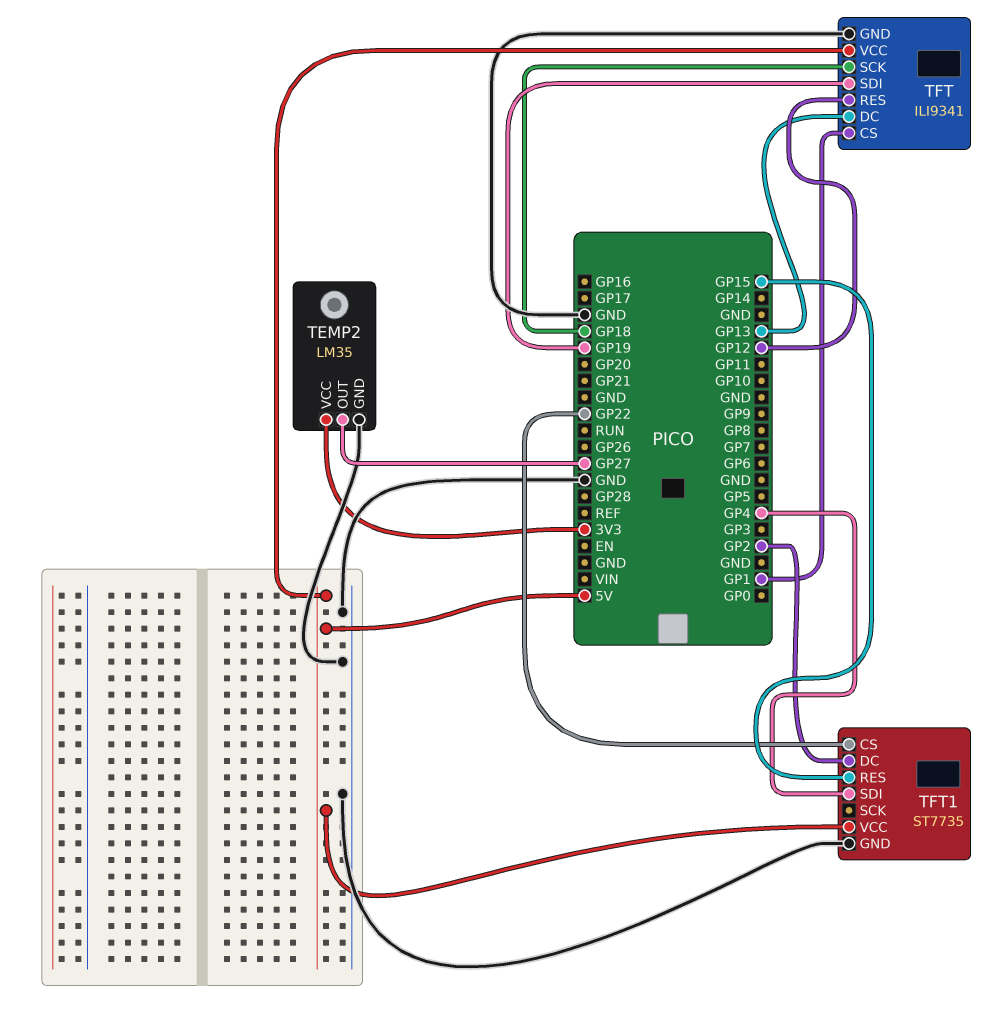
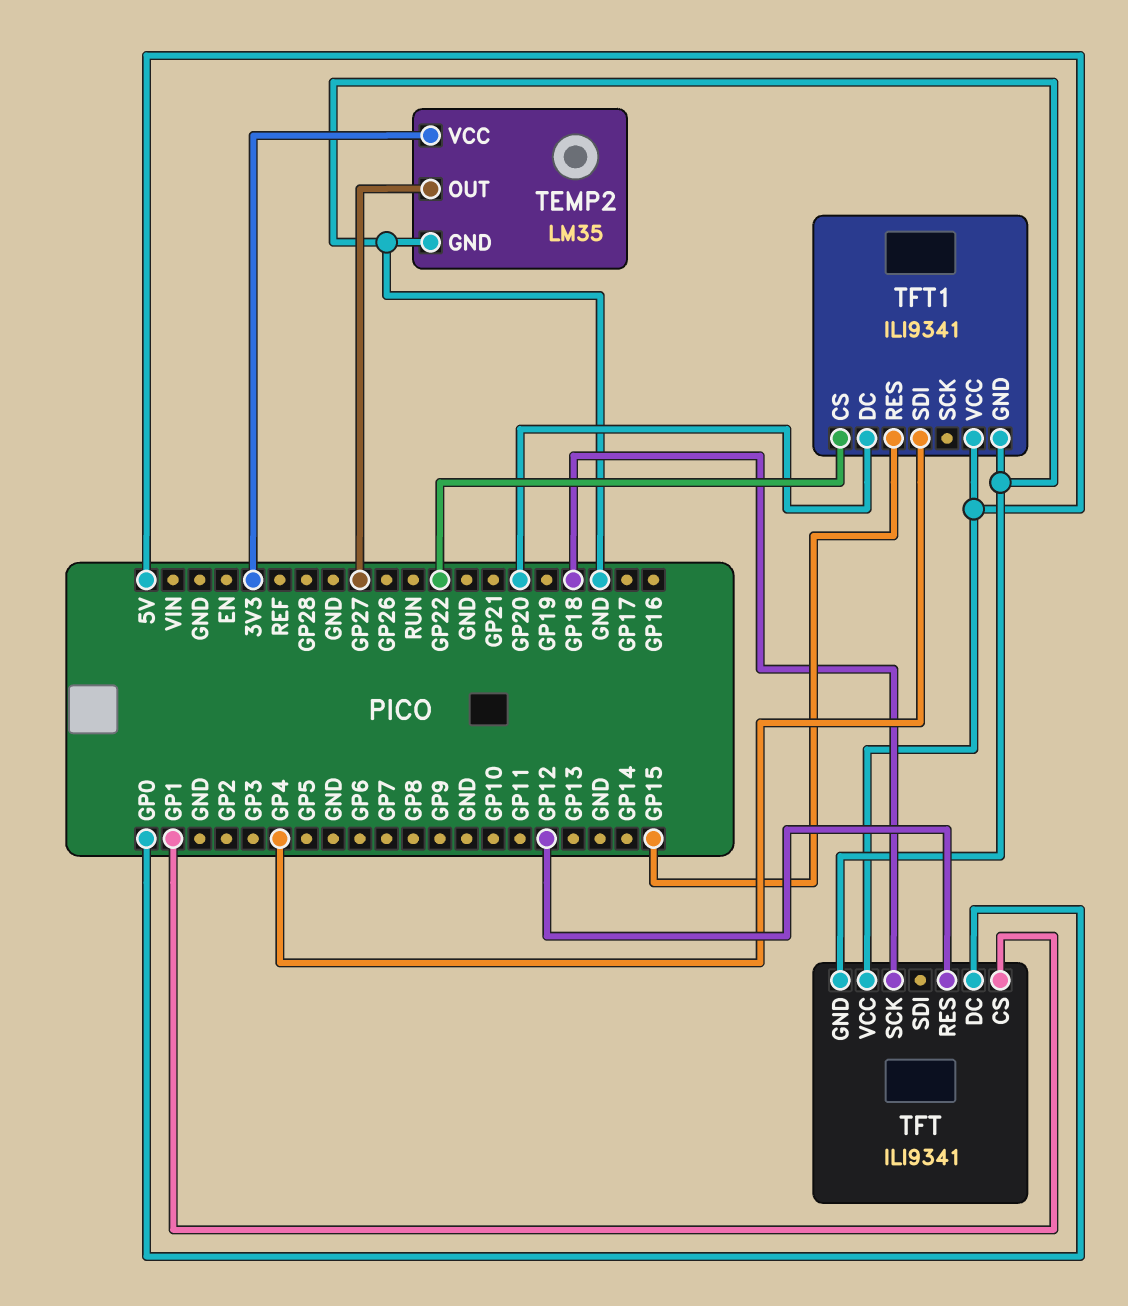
TFT pin DC: GP13 -> GP0
TFT pin SDI: GP19 -> none
TFT1: ST7735 -> ILI9341
TFT1 pin DC: GP2 -> GP20

